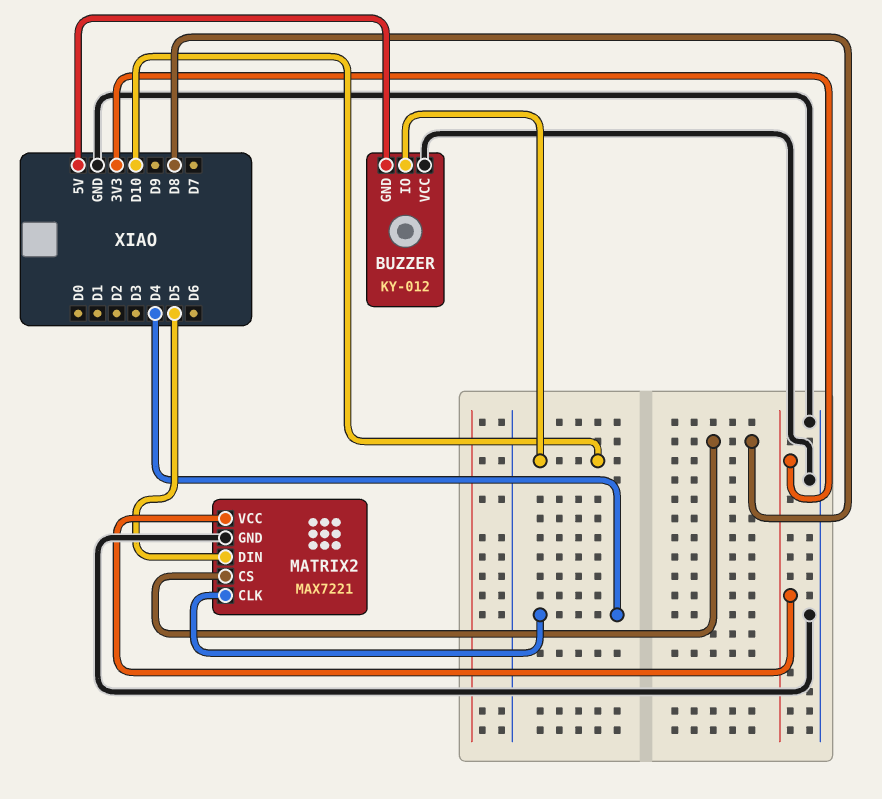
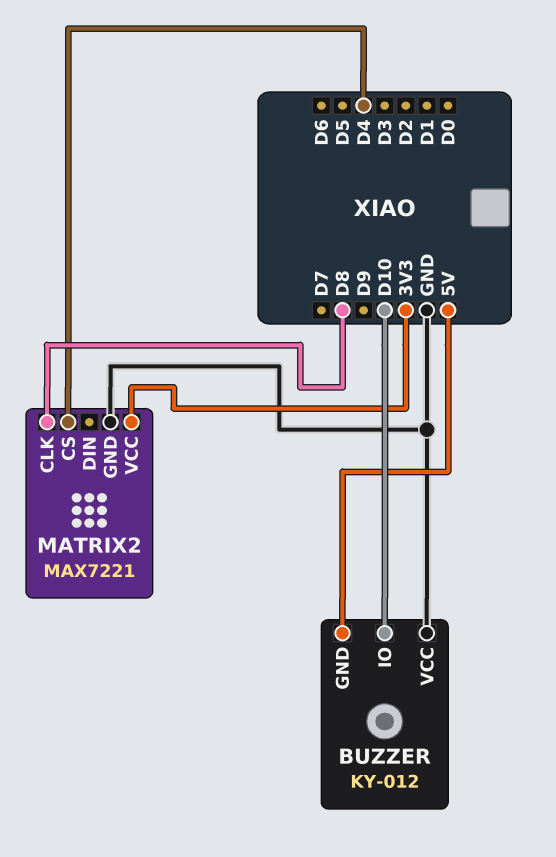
MATRIX2 pin CLK: D4 -> D8
MATRIX2 pin CS: D8 -> D4
MATRIX2 pin DIN: D5 -> none

